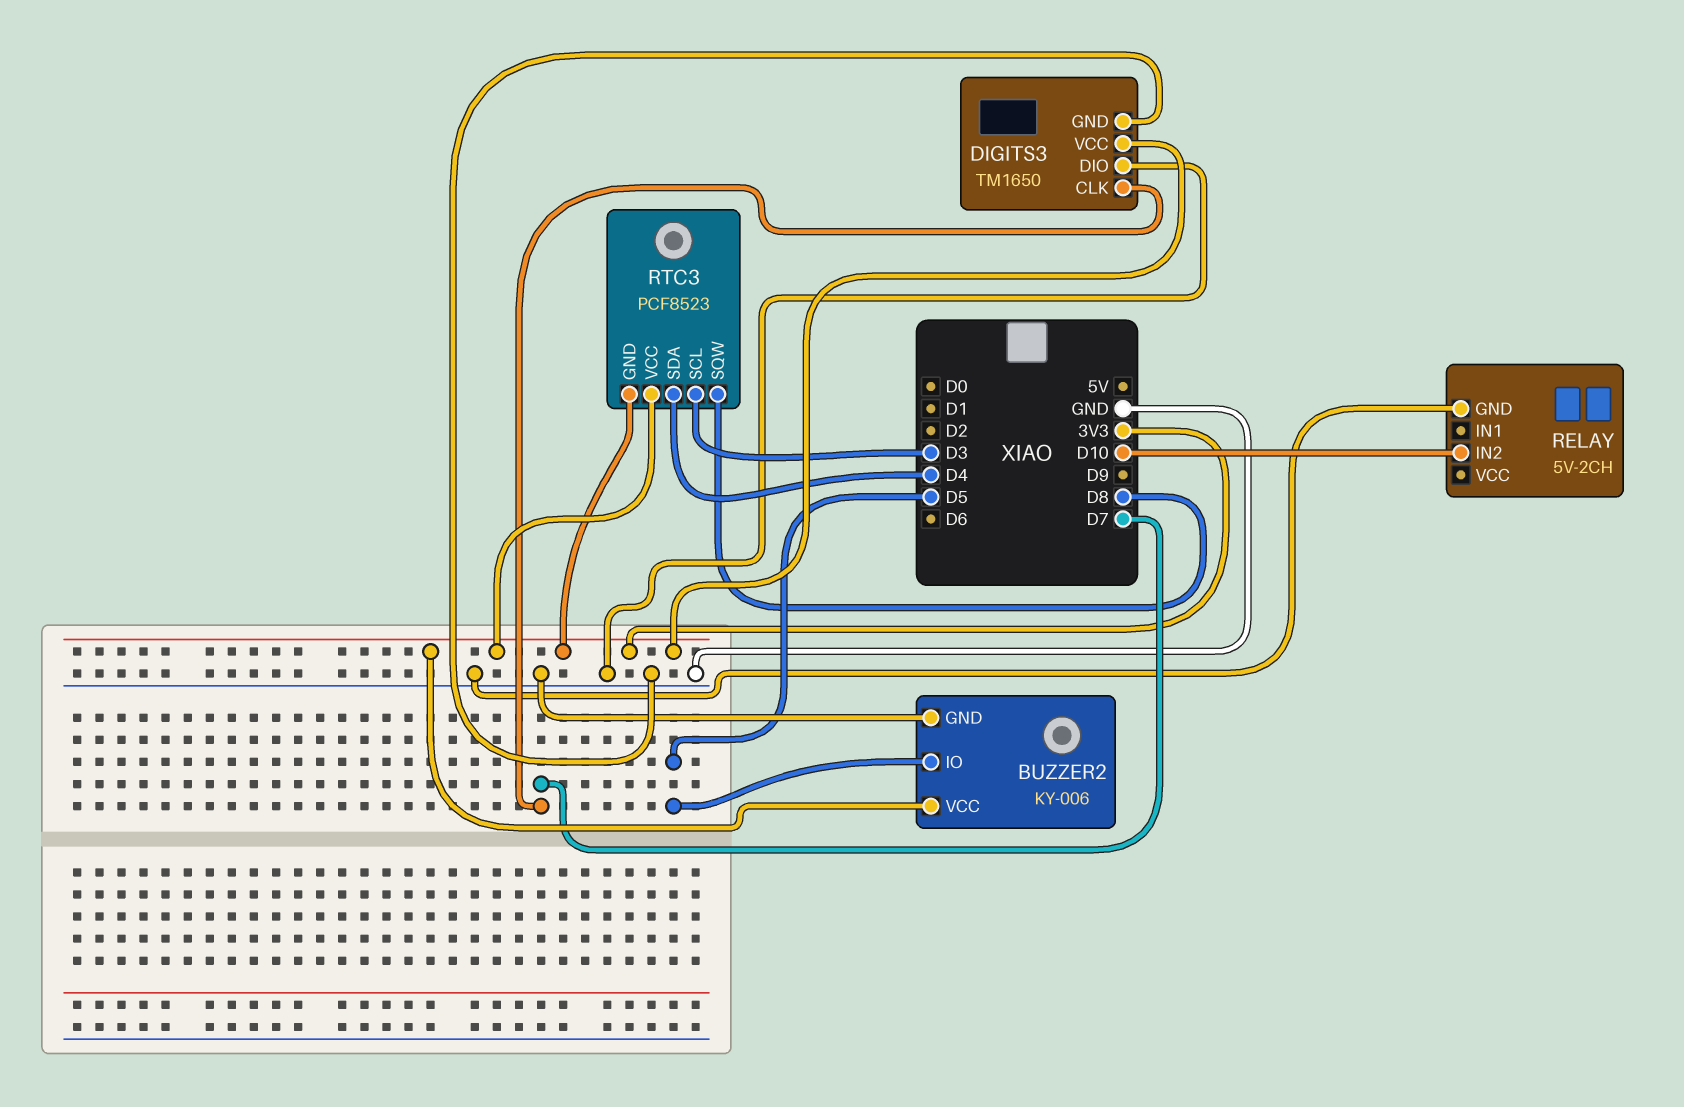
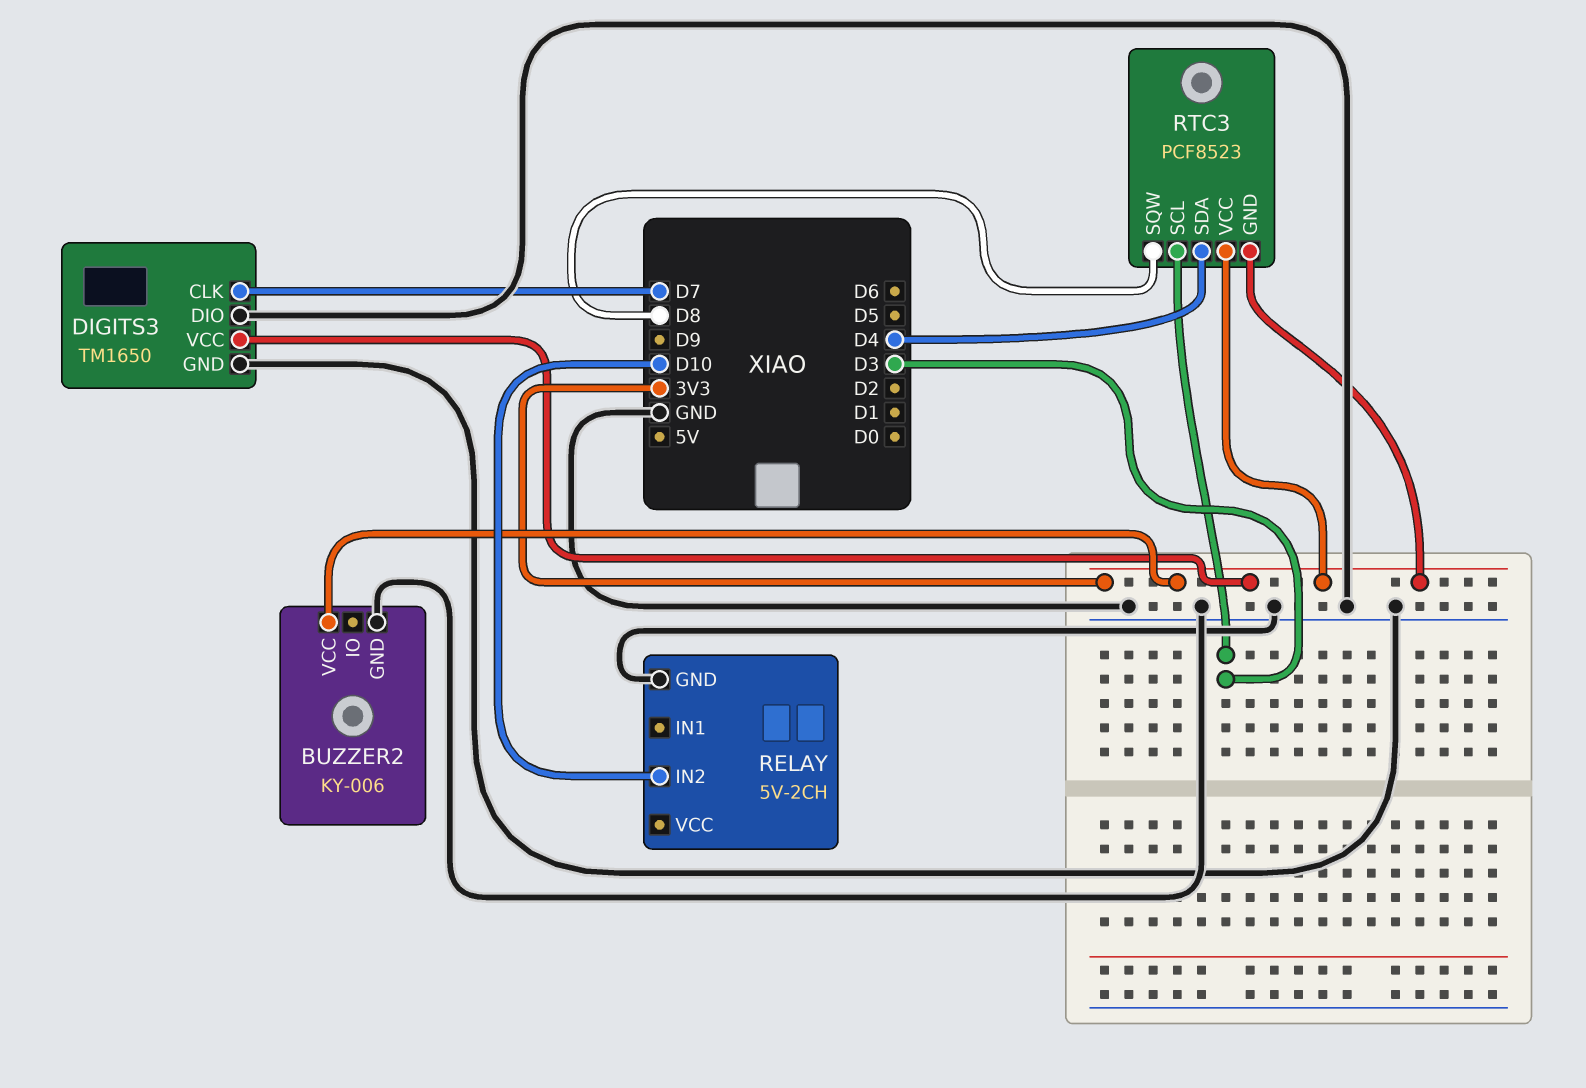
BUZZER2 pin IO: D5 -> none

